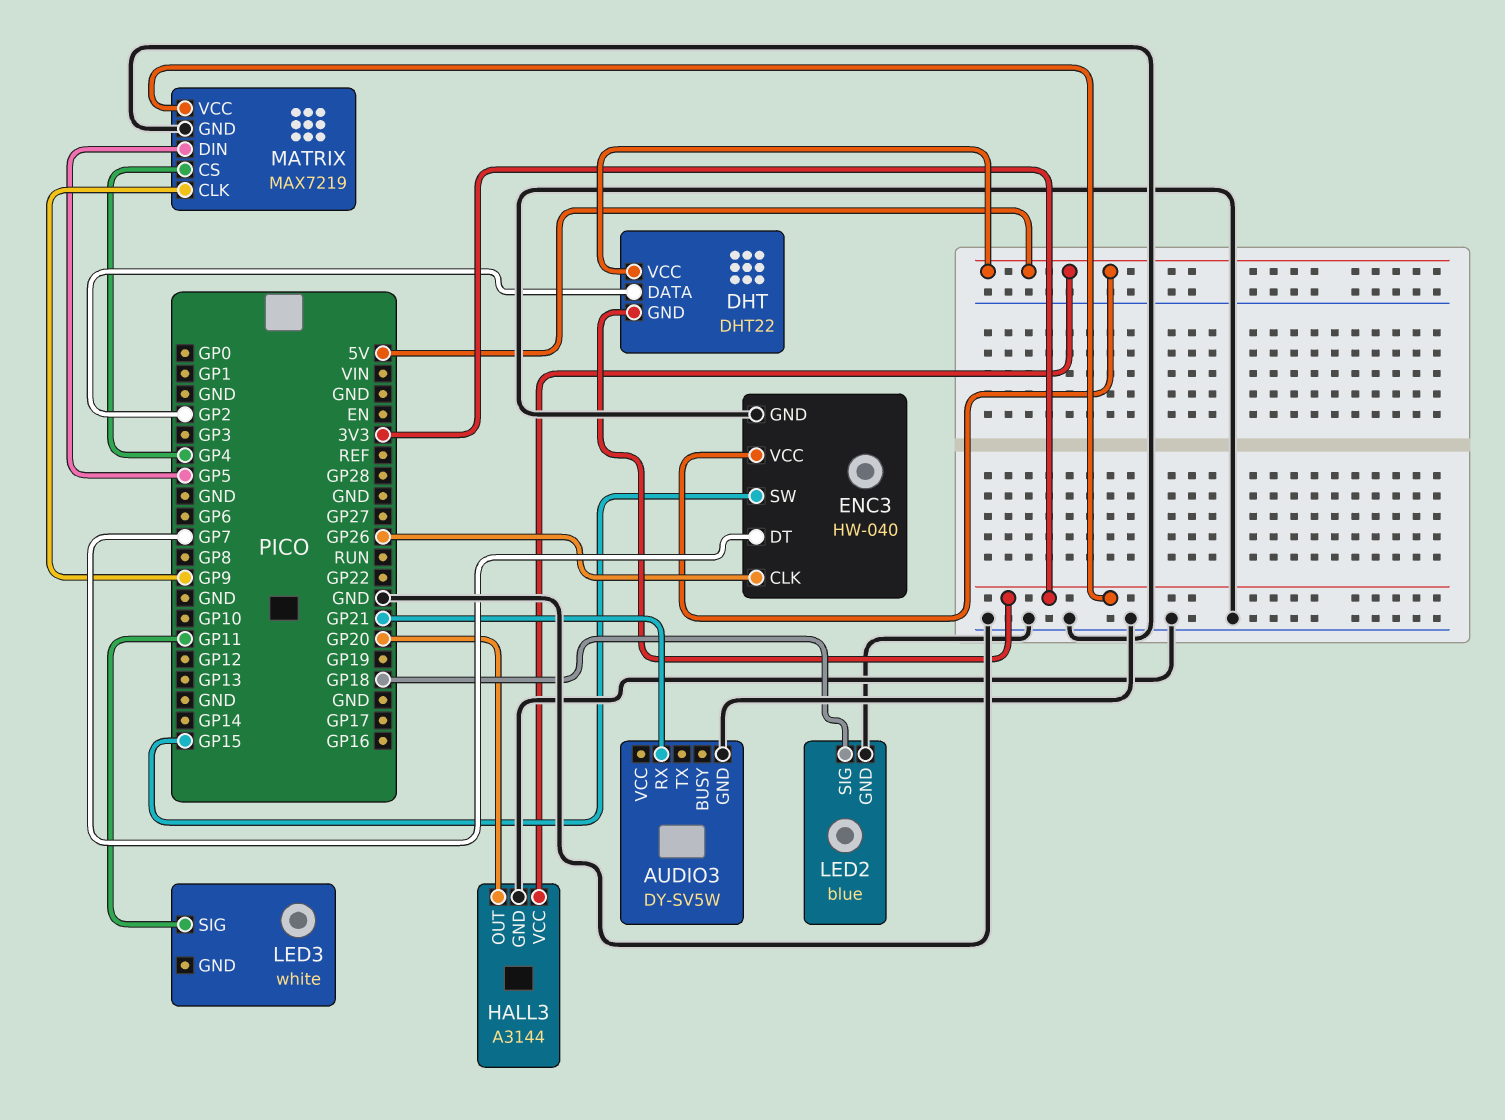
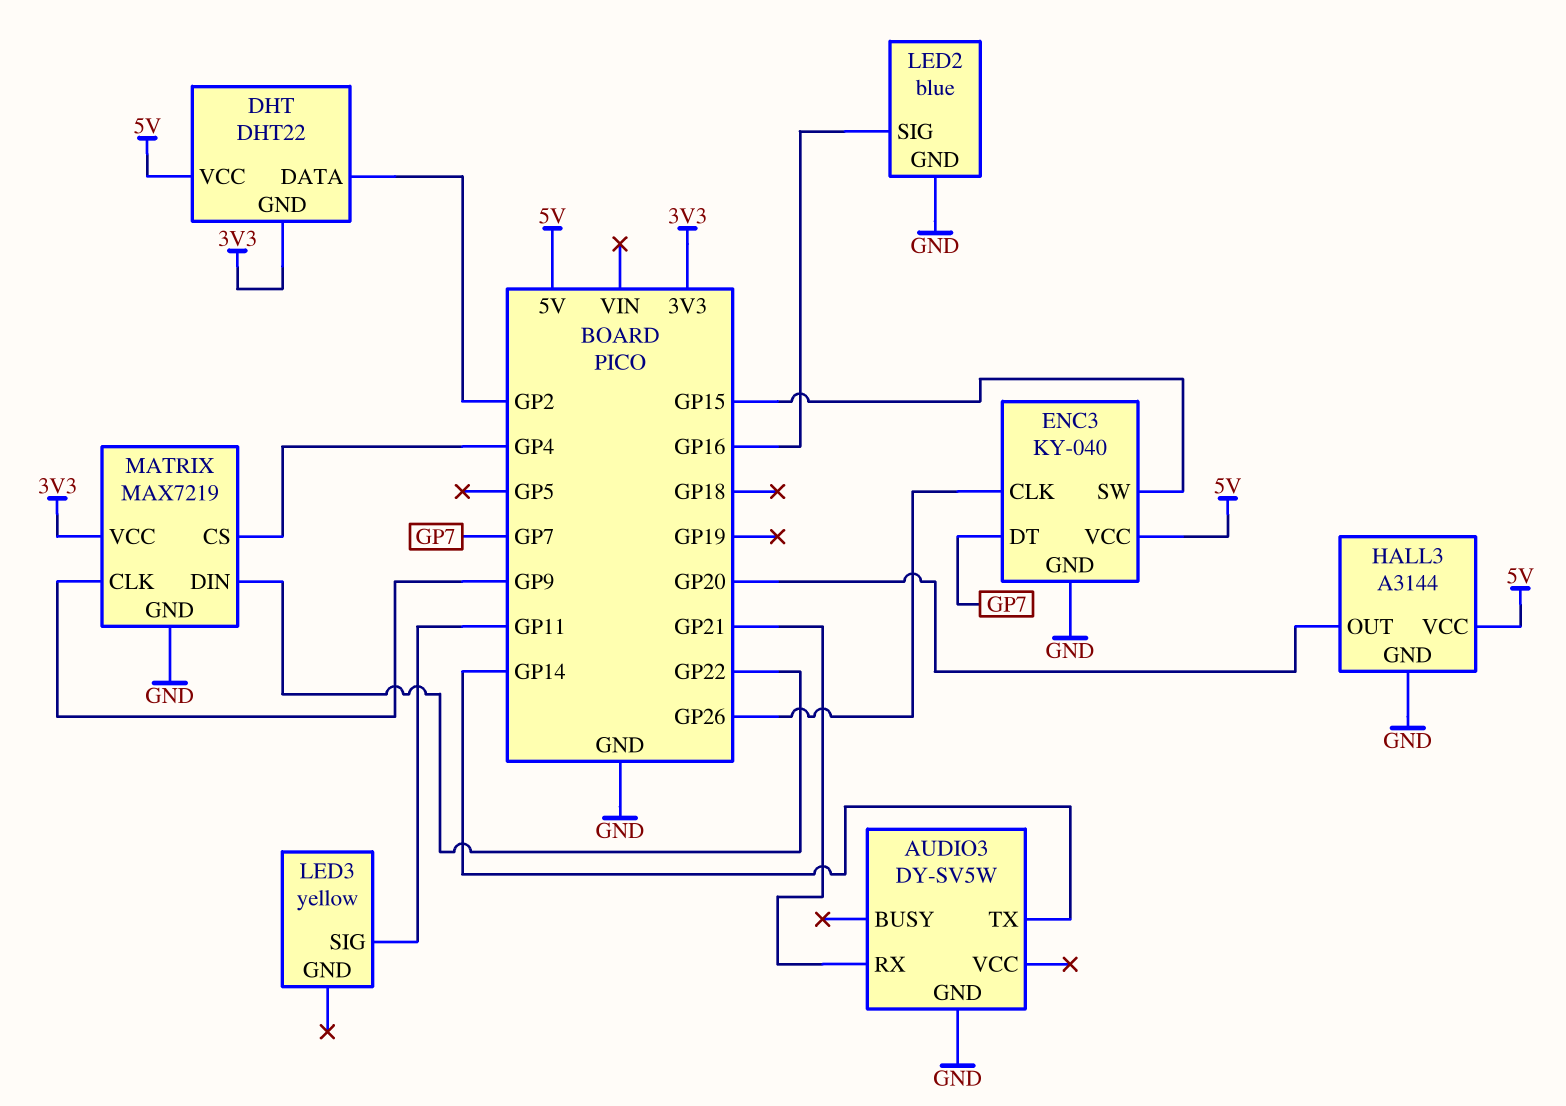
AUDIO3 pin TX: none -> GP14
ENC3: HW-040 -> KY-040
LED2 pin SIG: GP18 -> GP16
LED3: white -> yellow
MATRIX pin DIN: GP5 -> GP22

